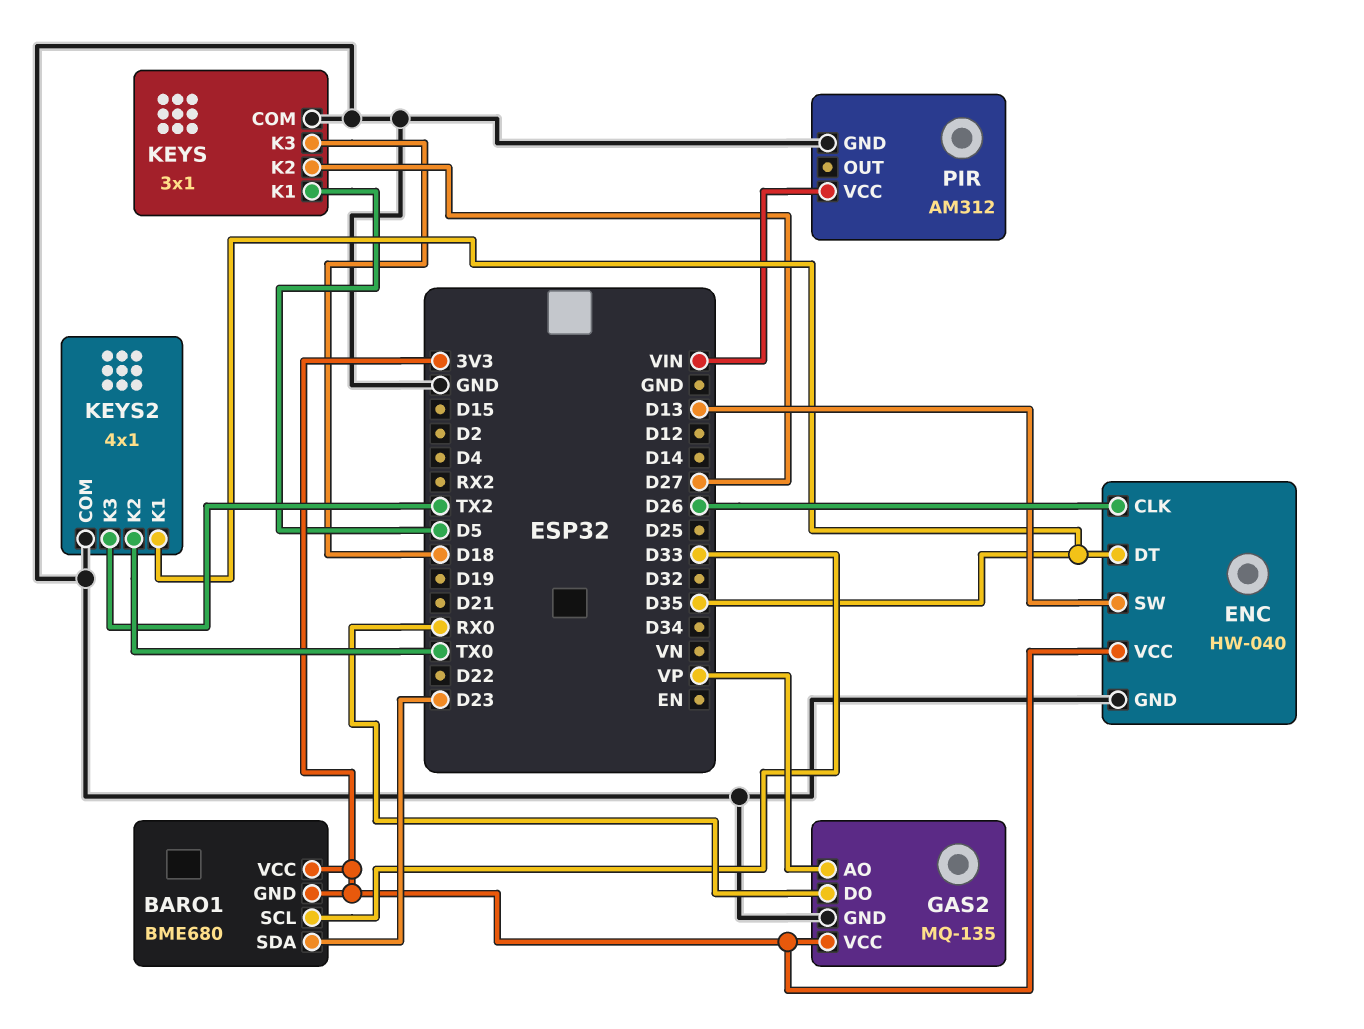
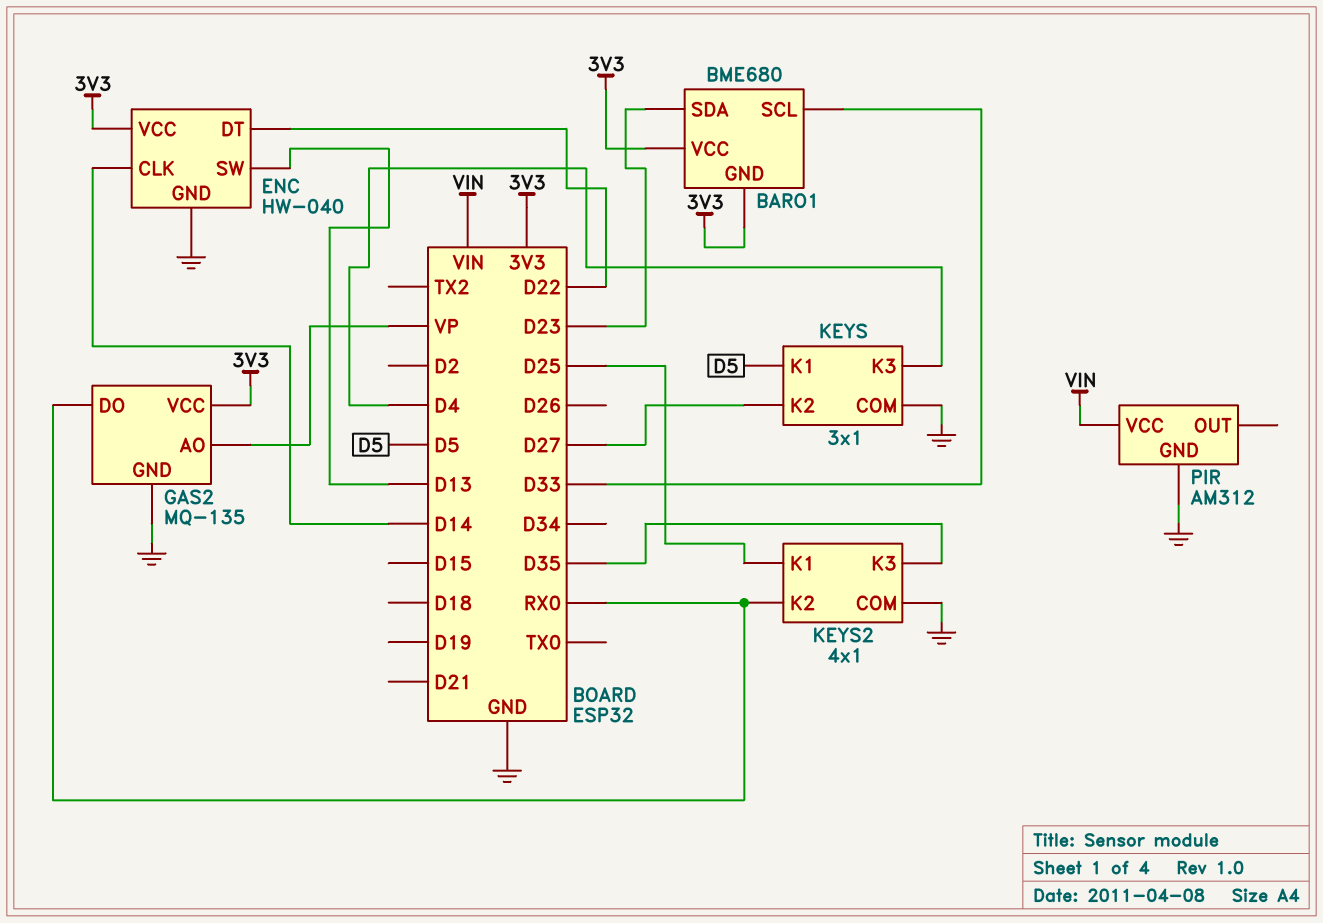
ENC pin CLK: D26 -> D14
ENC pin DT: D35 -> D22
KEYS pin K3: D18 -> D4
KEYS2 pin K1: D35 -> D25
KEYS2 pin K2: TX0 -> RX0
KEYS2 pin K3: TX2 -> D35

